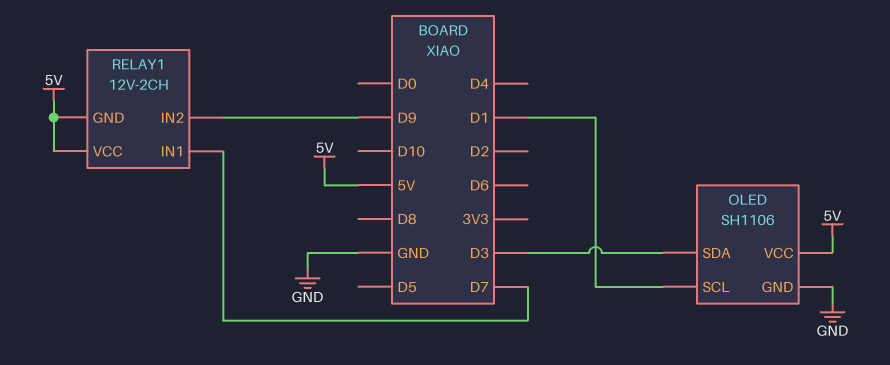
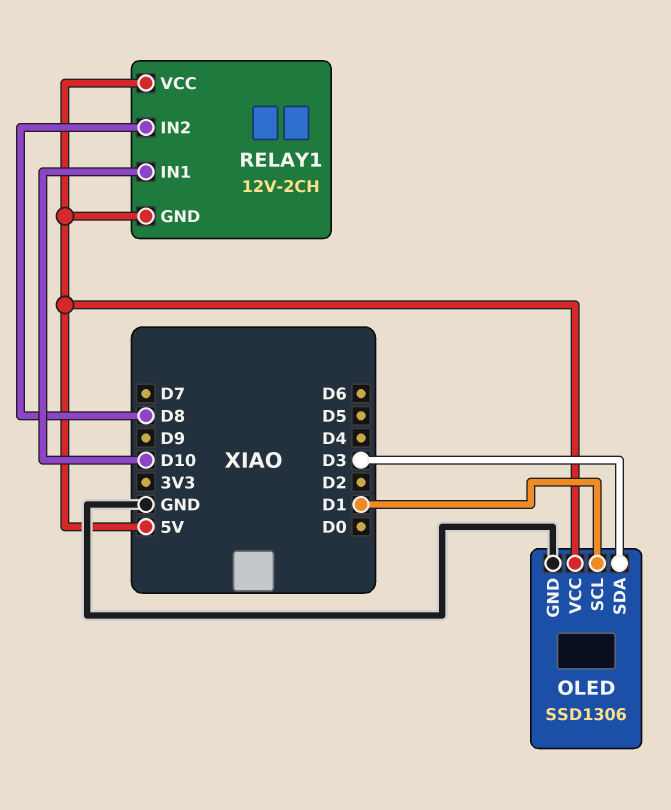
OLED: SH1106 -> SSD1306
RELAY1 pin IN1: D7 -> D10
RELAY1 pin IN2: D9 -> D8

